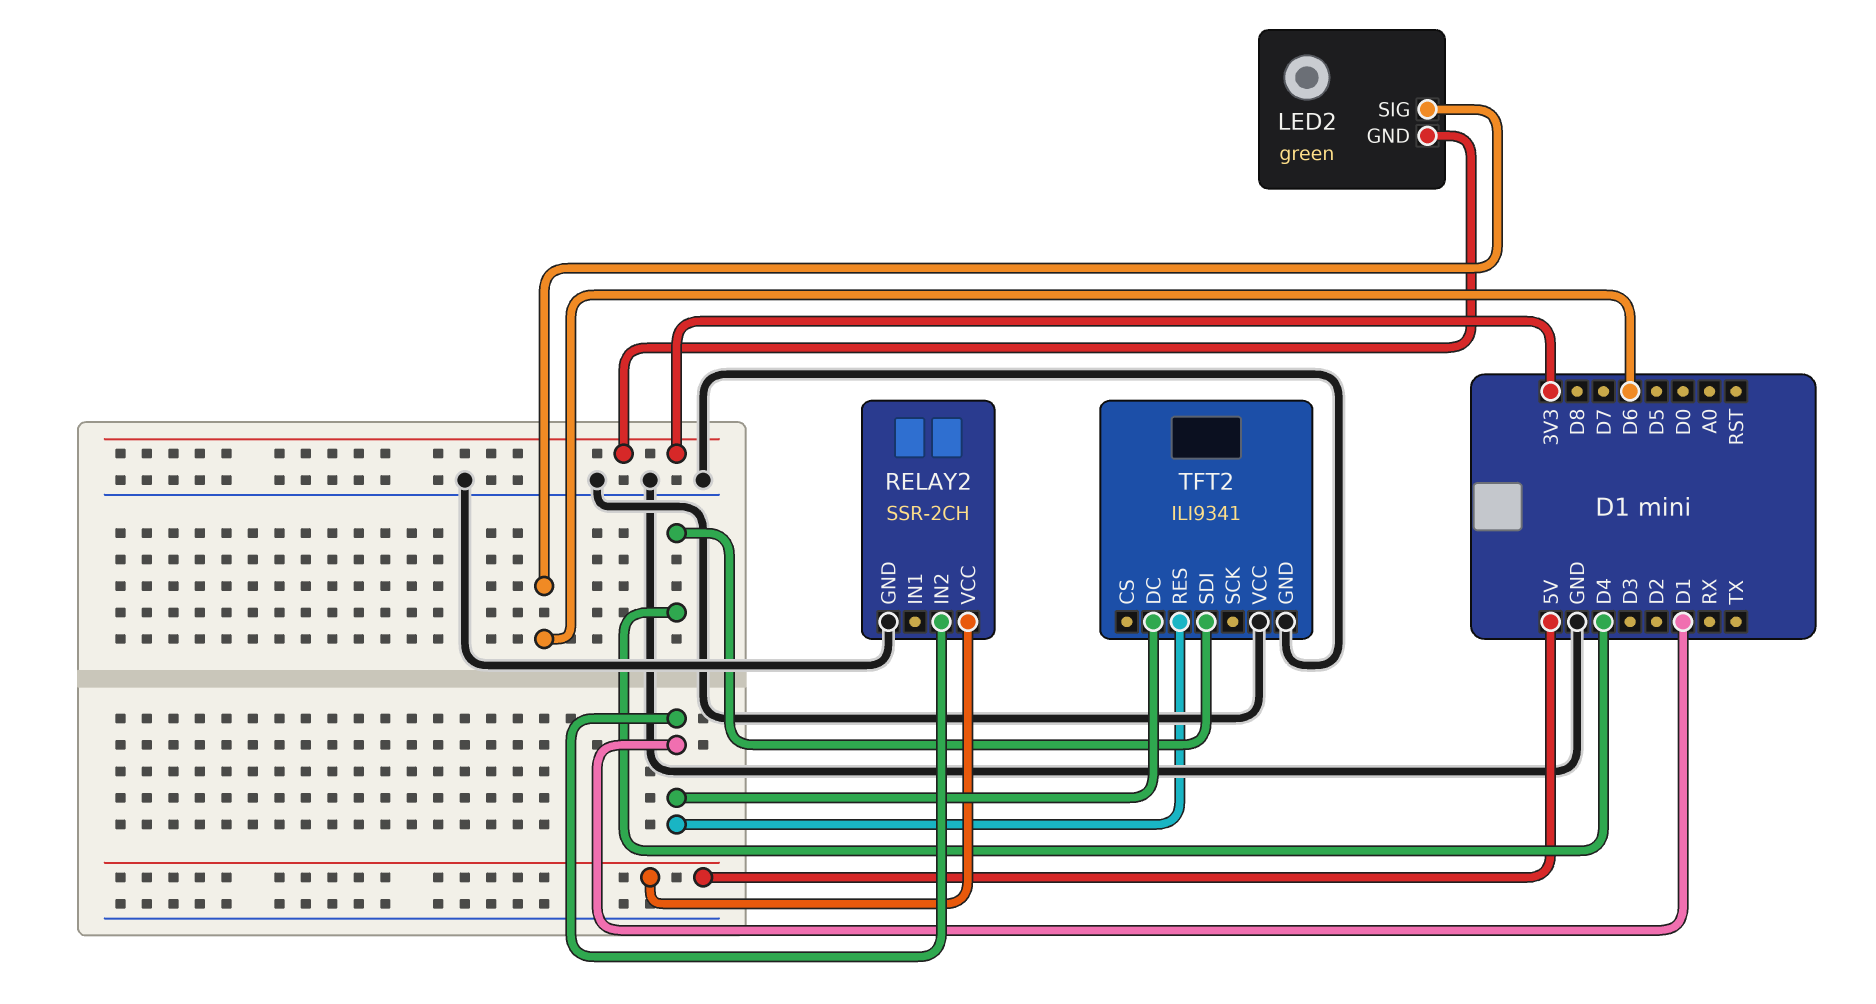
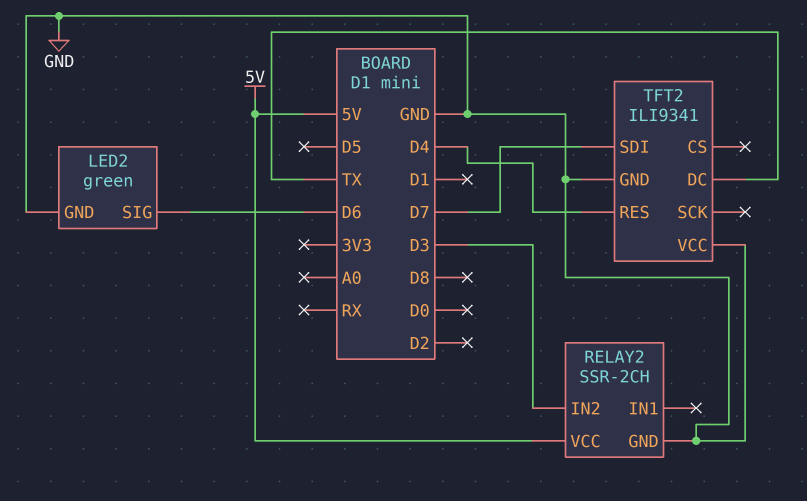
LED2 pin GND: 3V3 -> GND
RELAY2 pin IN2: D1 -> D3
TFT2 pin DC: D1 -> TX
TFT2 pin RES: D1 -> D4
TFT2 pin SDI: D4 -> D7

